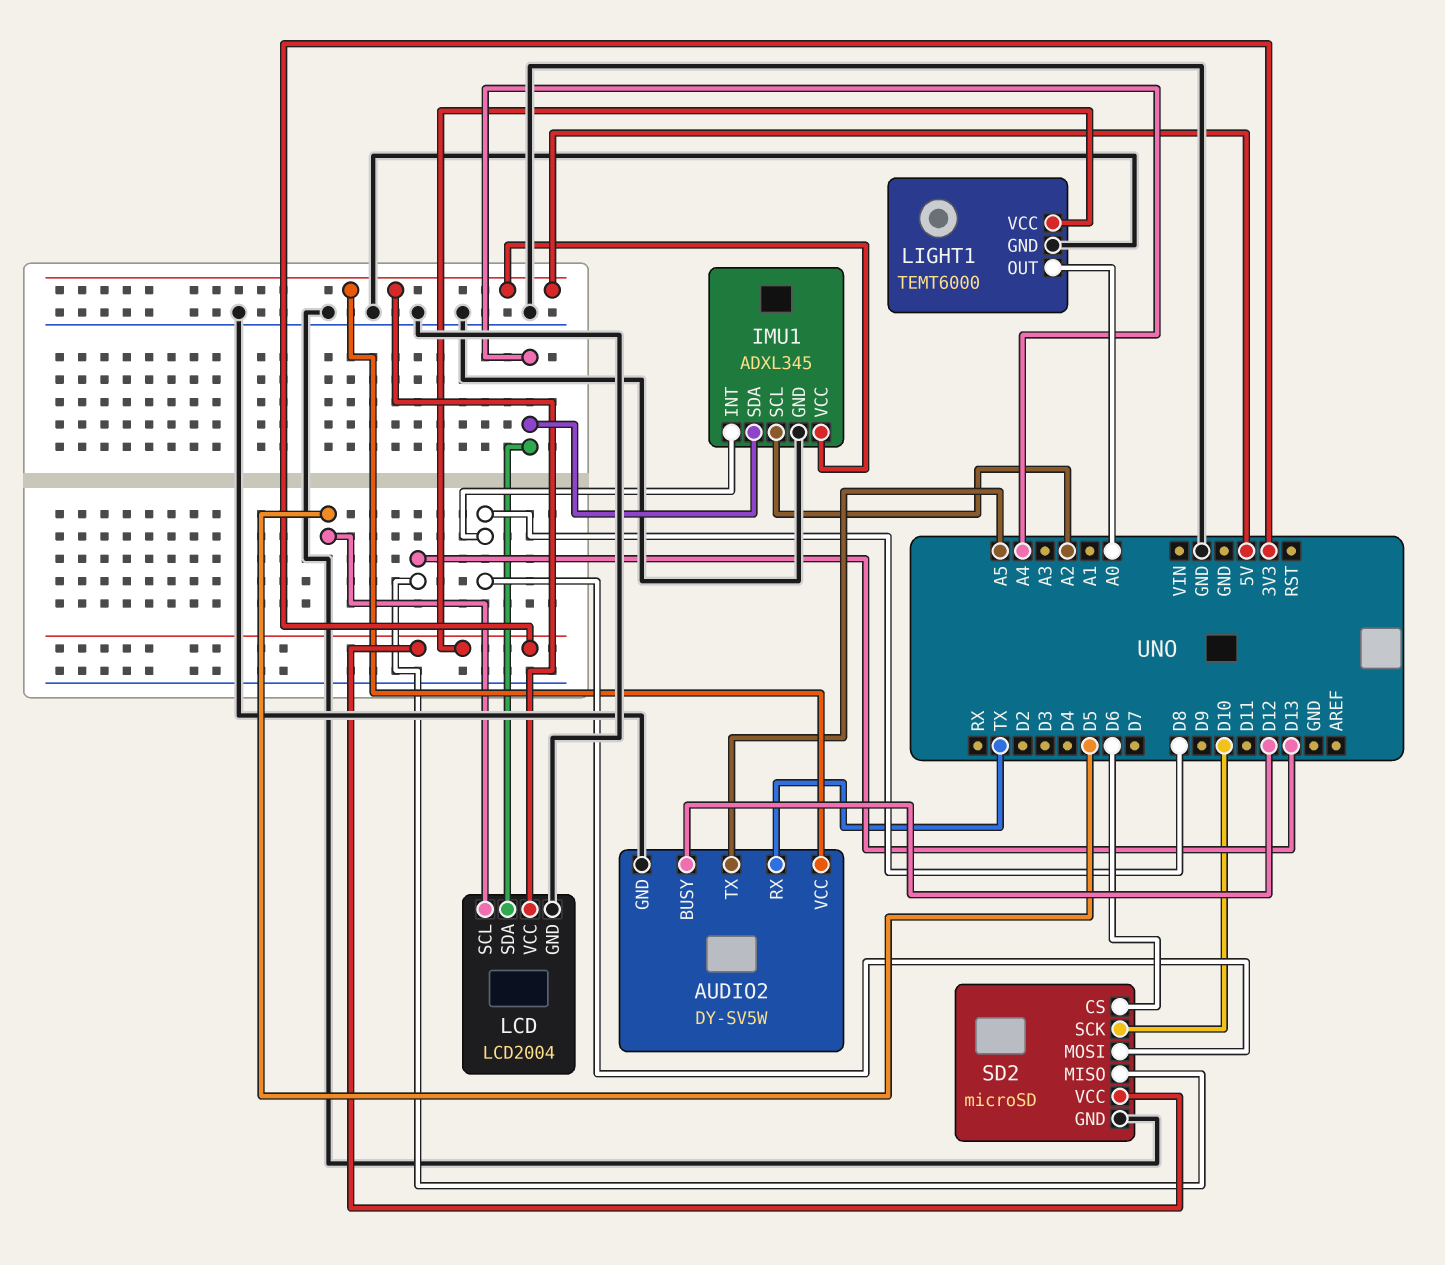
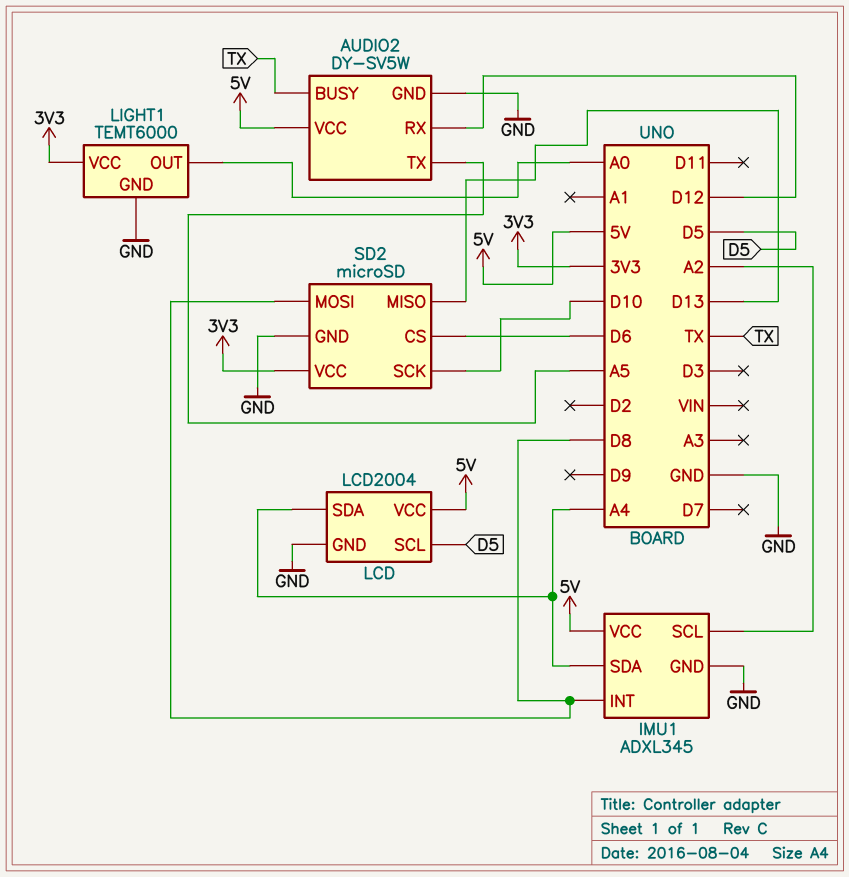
AUDIO2 pin BUSY: D12 -> TX
AUDIO2 pin RX: TX -> D12

